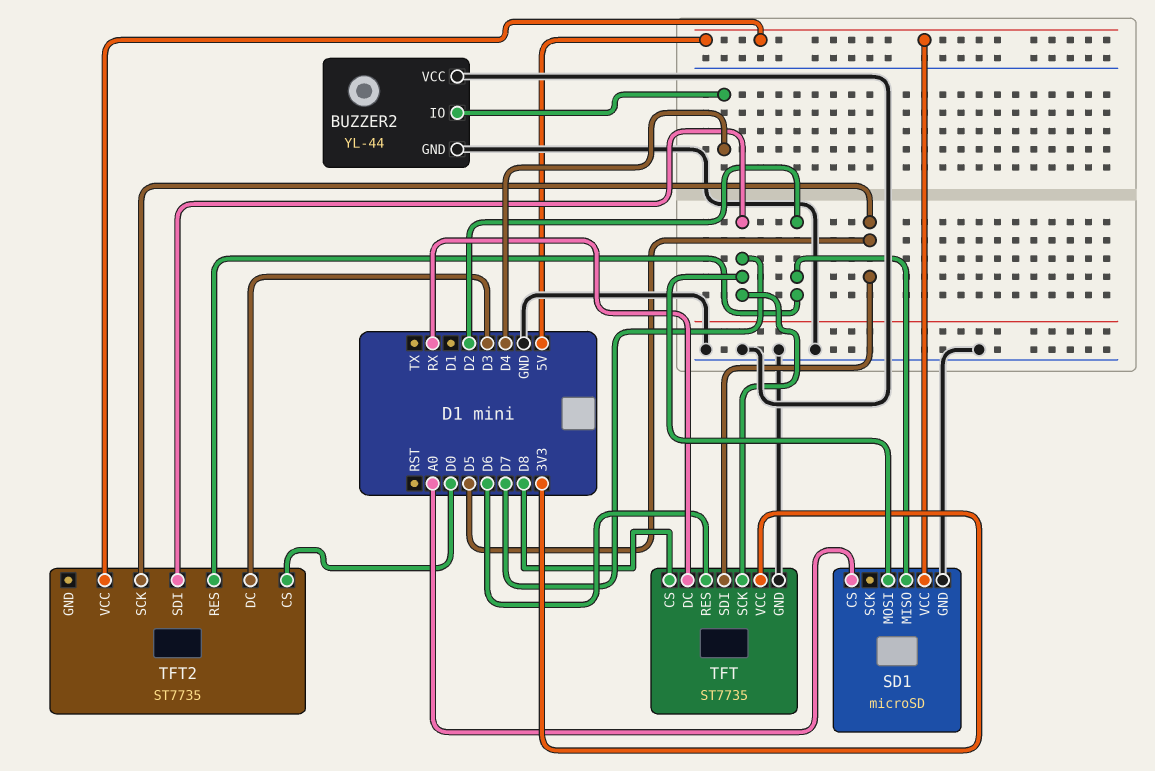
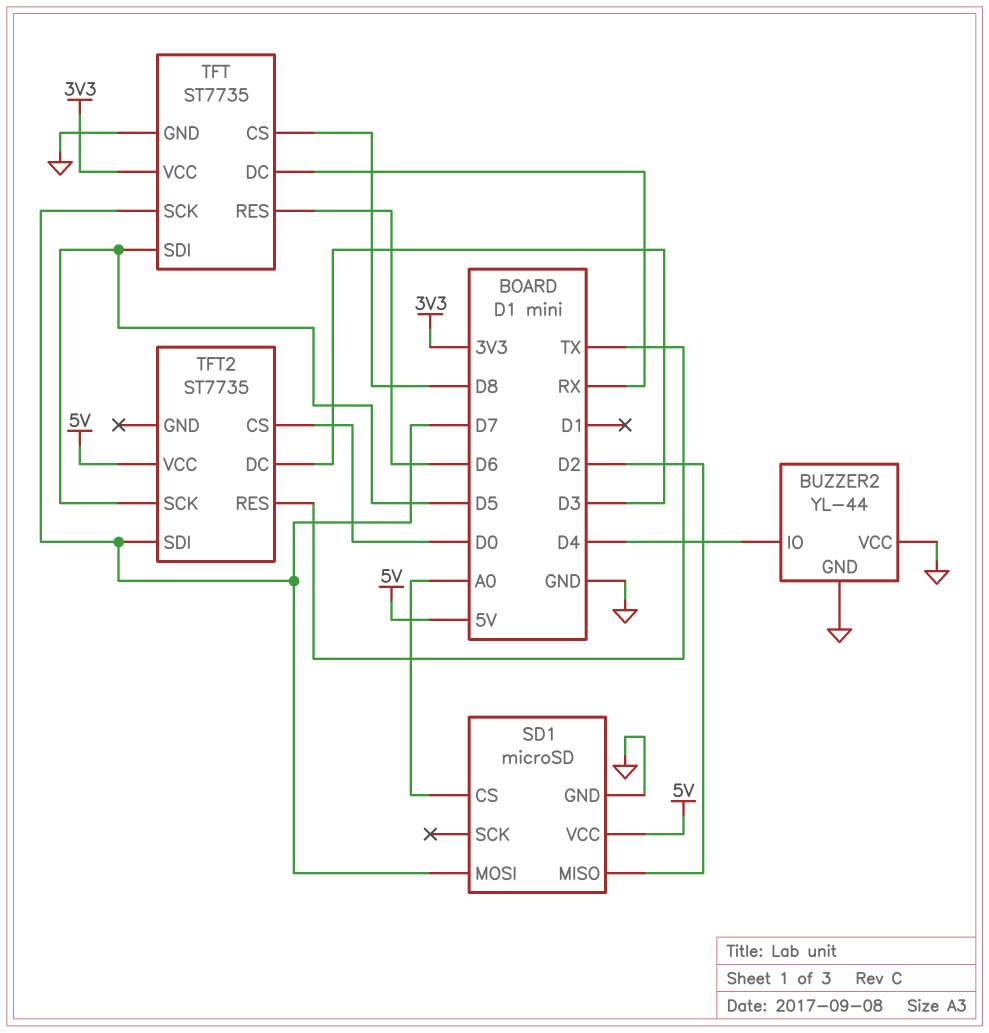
TFT2 pin RES: D2 -> TX

